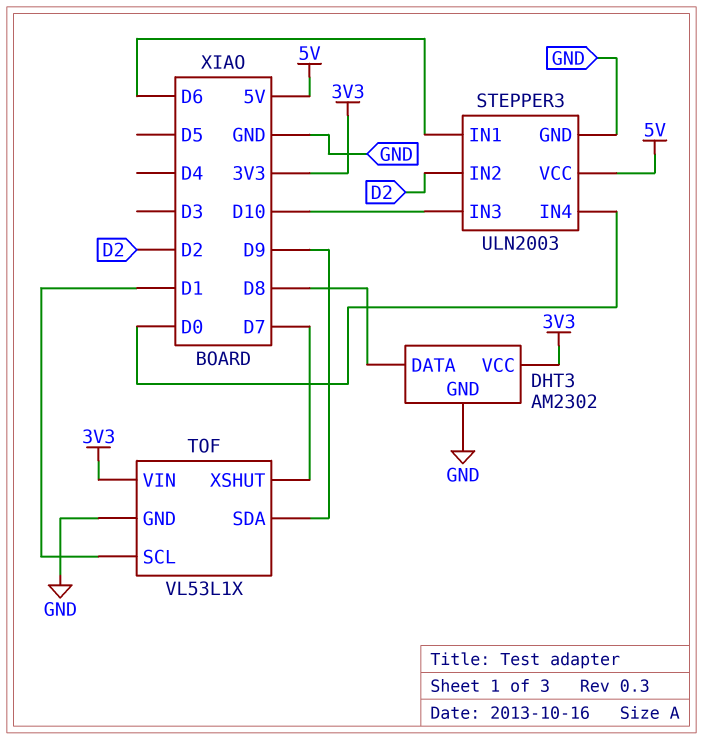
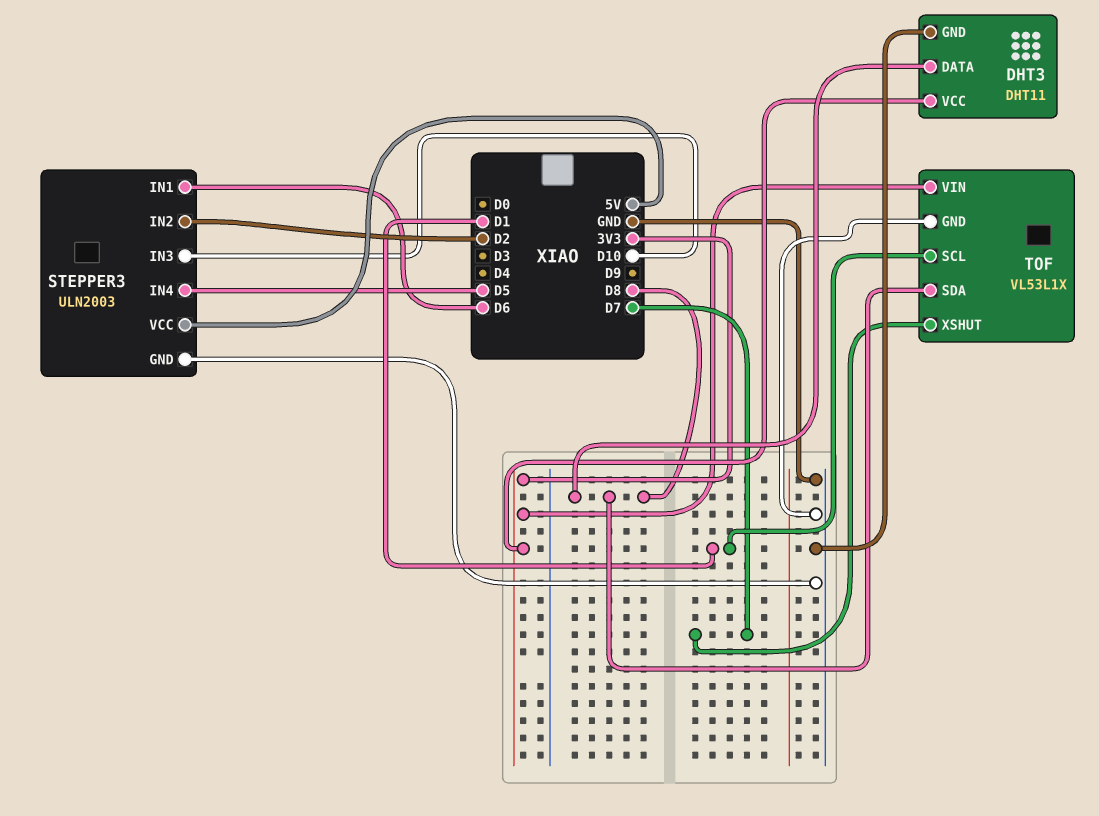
DHT3: AM2302 -> DHT11
STEPPER3 pin IN4: D0 -> D5
TOF pin SDA: D9 -> D8

